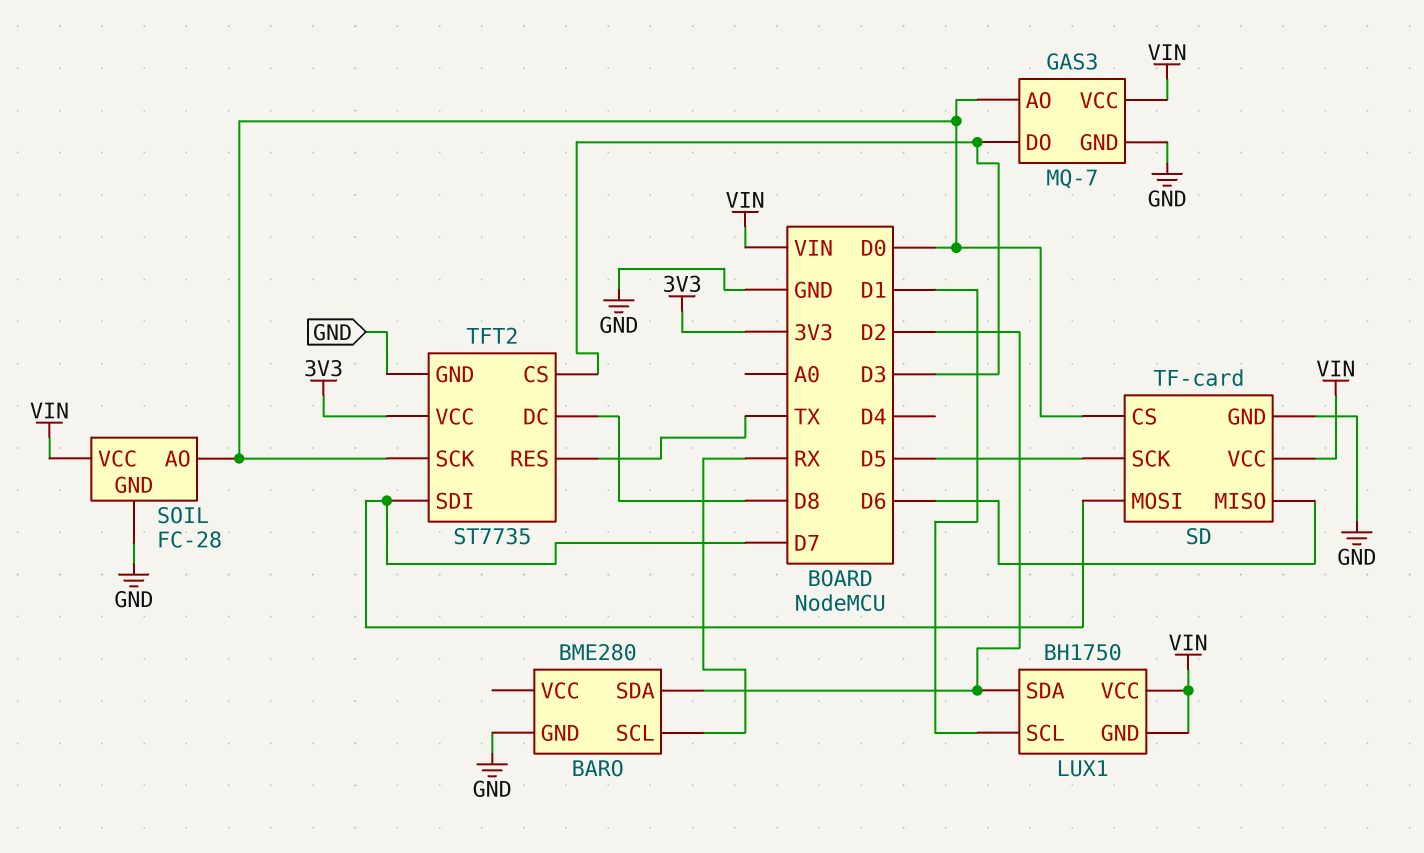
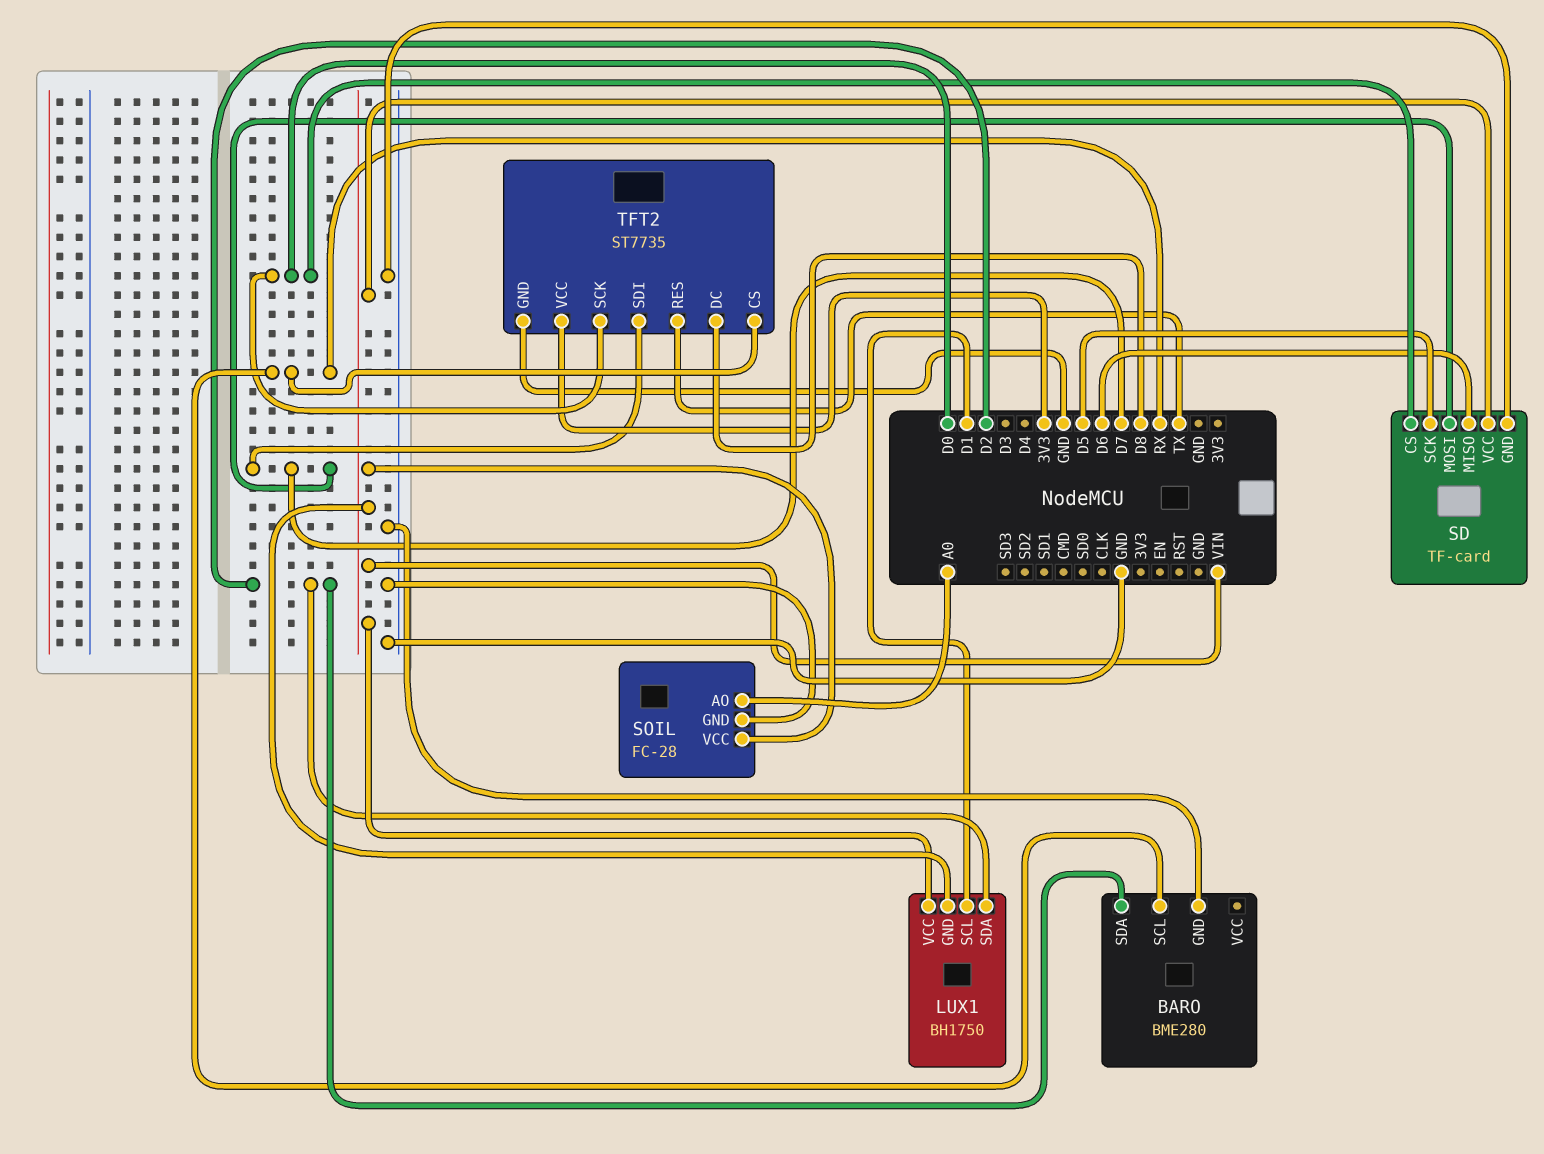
GAS3: MQ-7 -> none
GAS3 pin AO: D0 -> none
GAS3 pin DO: D3 -> none
GAS3 pin GND: GND -> none
GAS3 pin VCC: VIN -> none
SOIL pin AO: D0 -> A0
TFT2 pin CS: D3 -> RX

